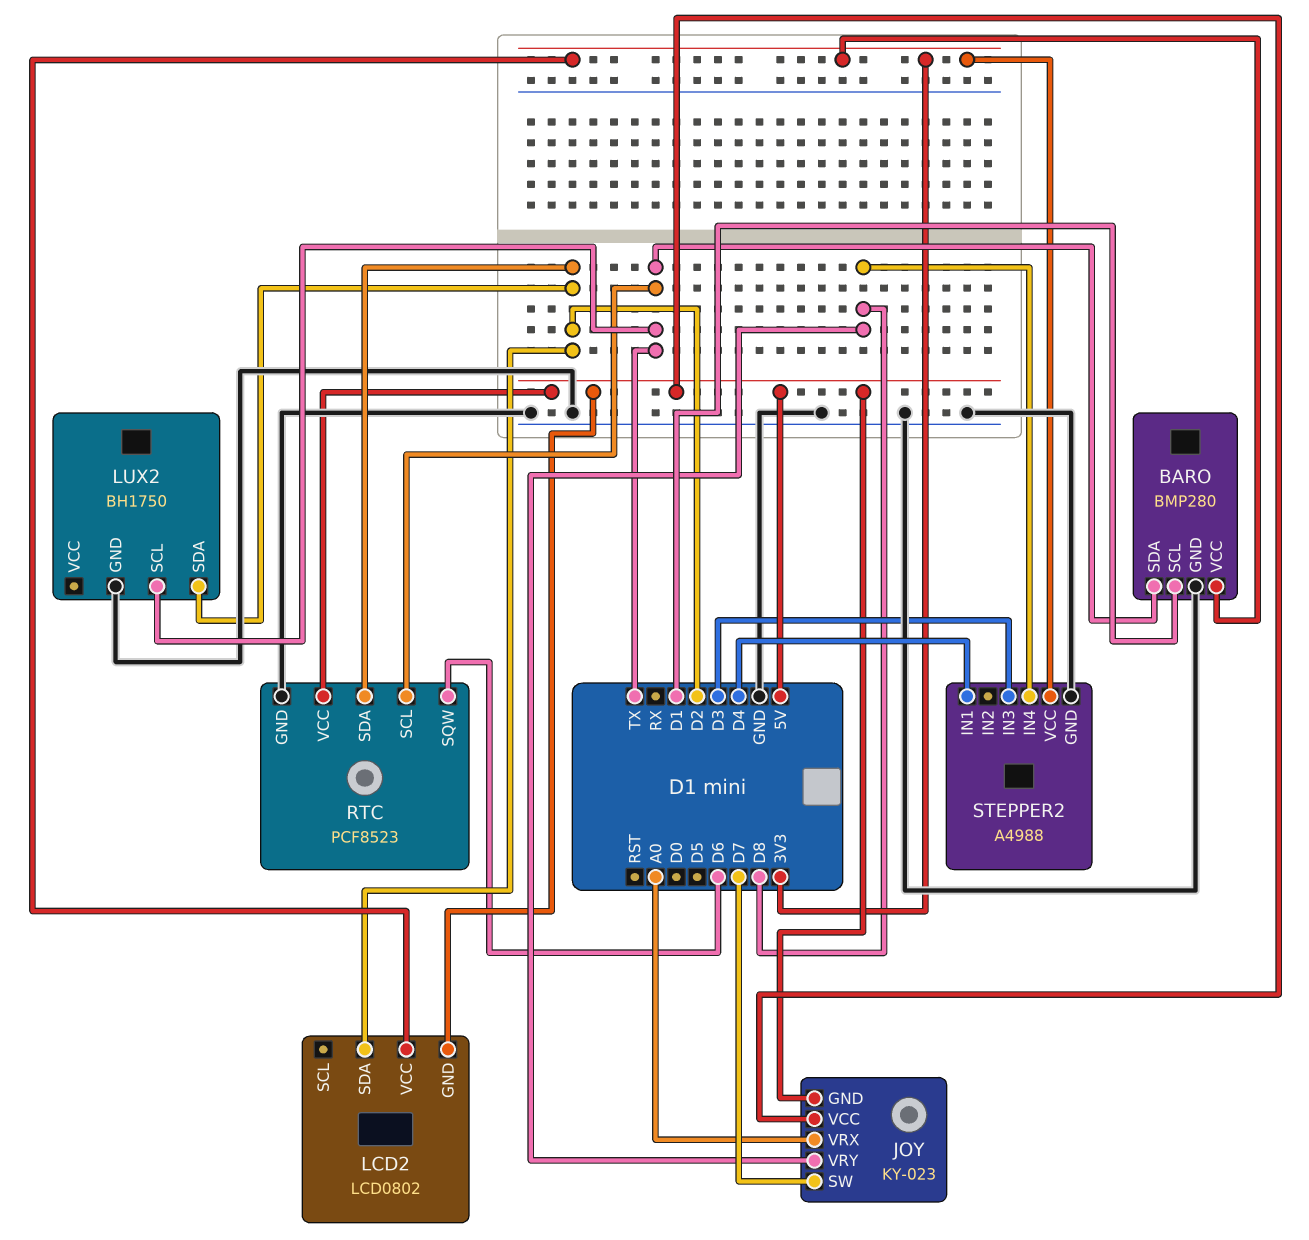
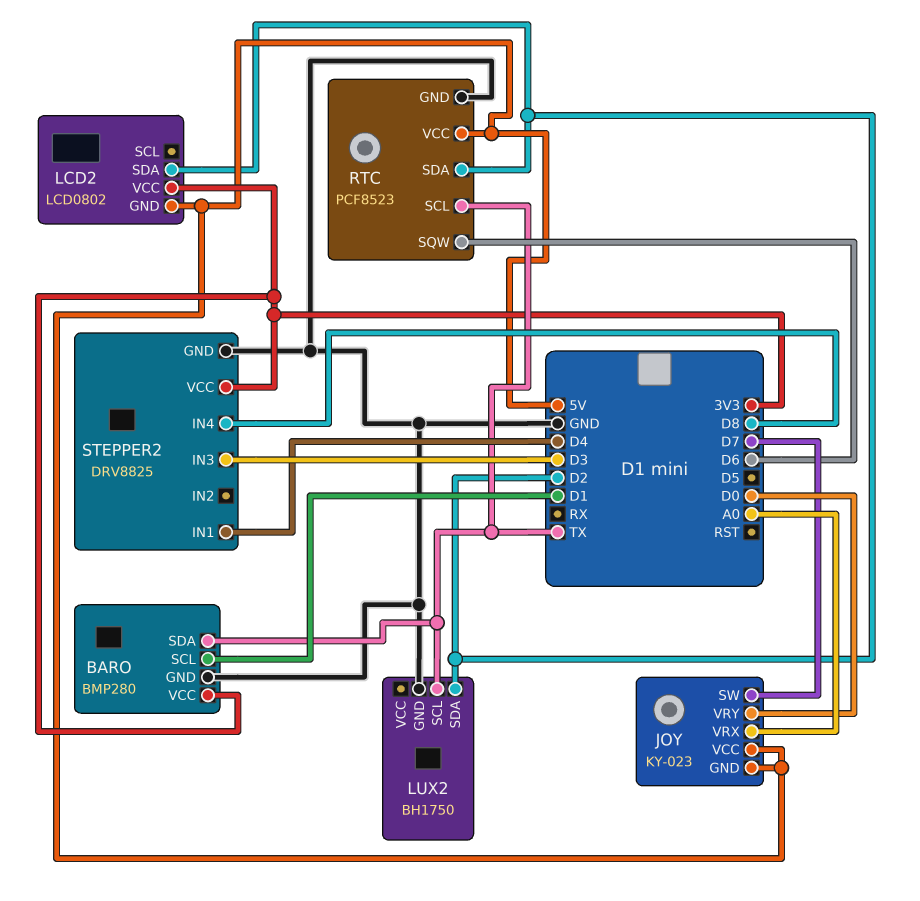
JOY pin VRY: D8 -> D0
STEPPER2: A4988 -> DRV8825

